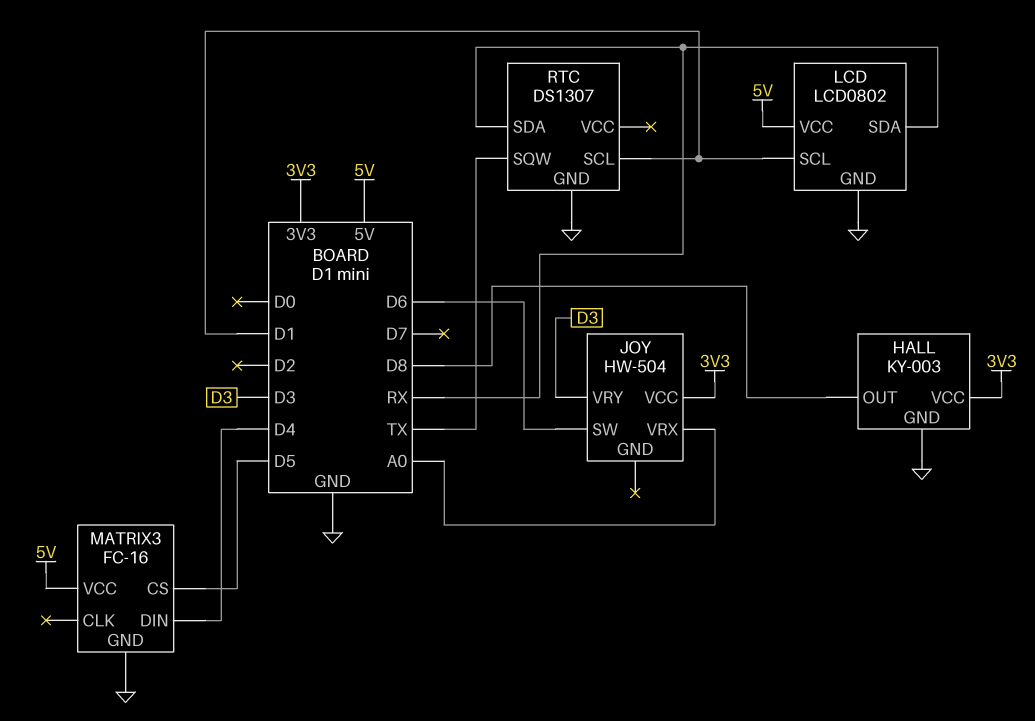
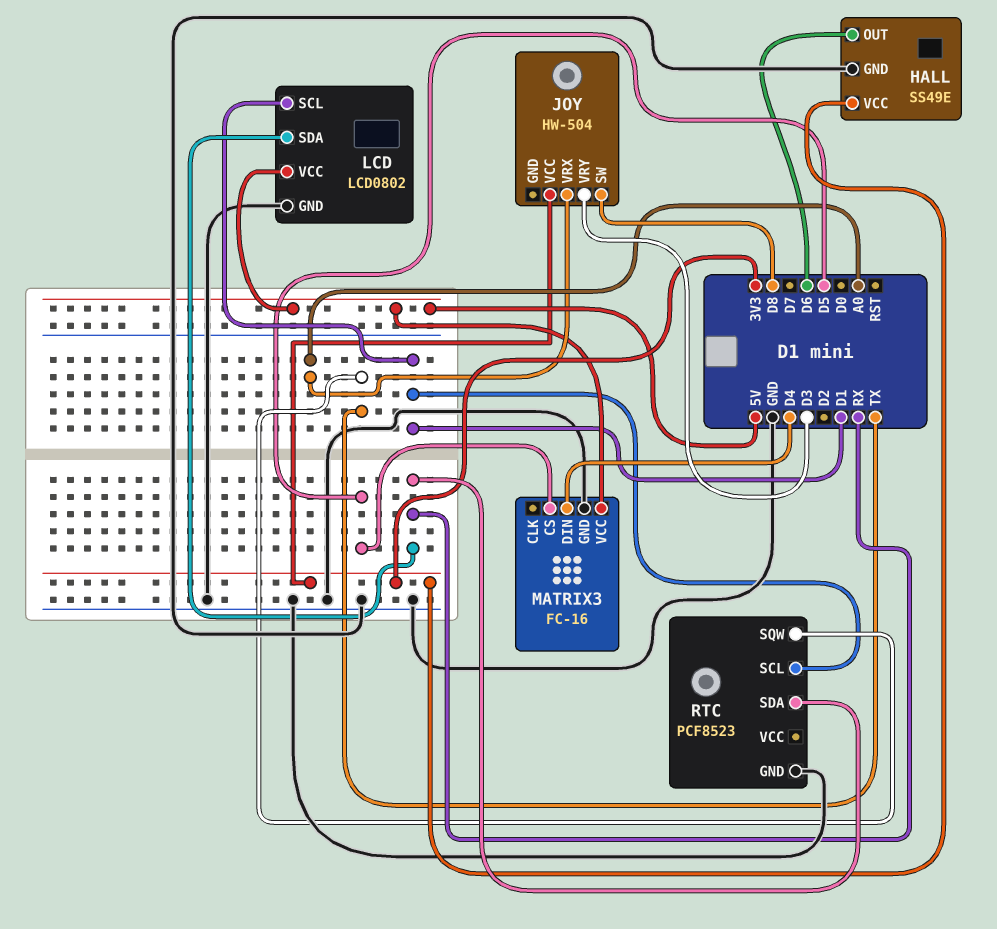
HALL: KY-003 -> SS49E
HALL pin OUT: D8 -> D6
JOY pin SW: D6 -> D8
RTC: DS1307 -> PCF8523

